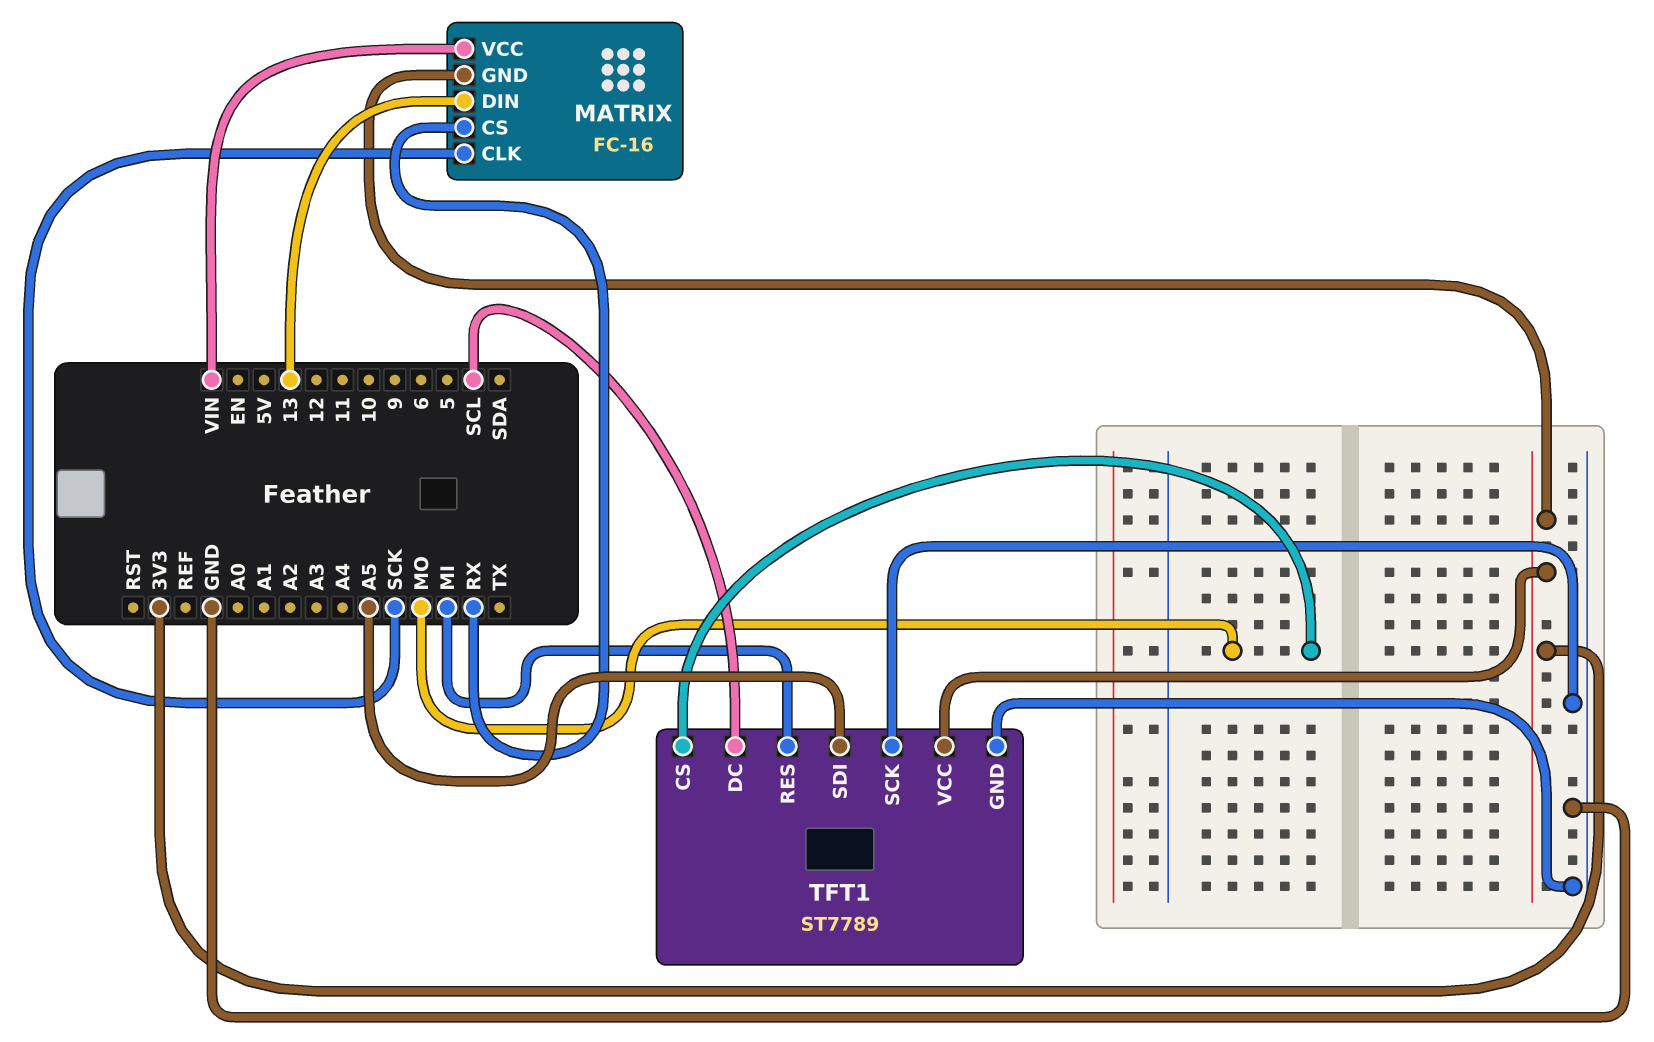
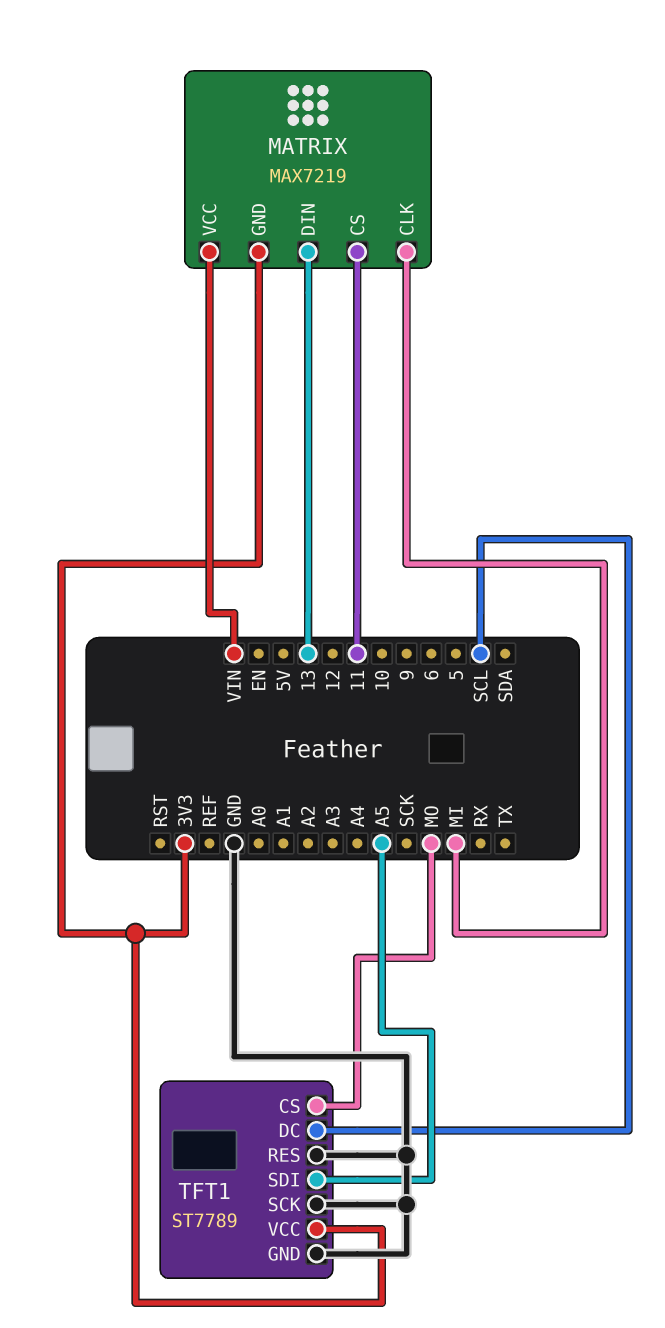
MATRIX: FC-16 -> MAX7219
MATRIX pin CLK: SCK -> MI
MATRIX pin CS: RX -> 11
TFT1 pin RES: MI -> GND

